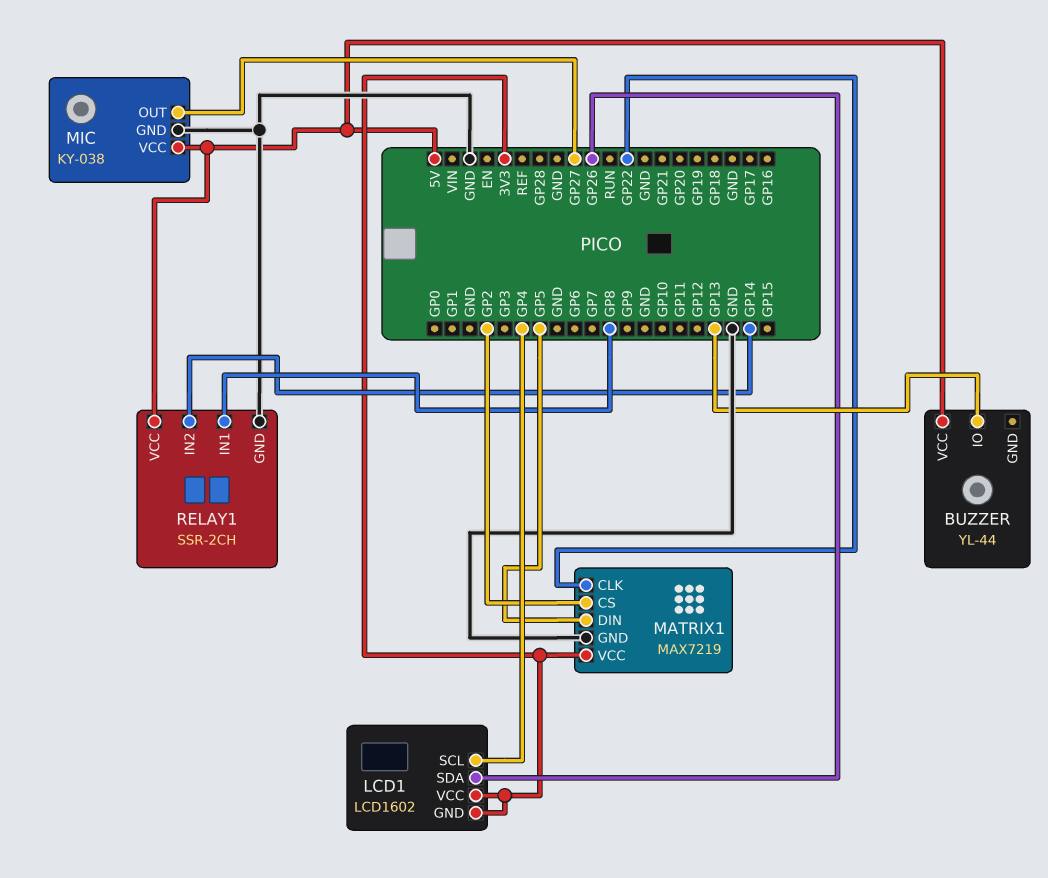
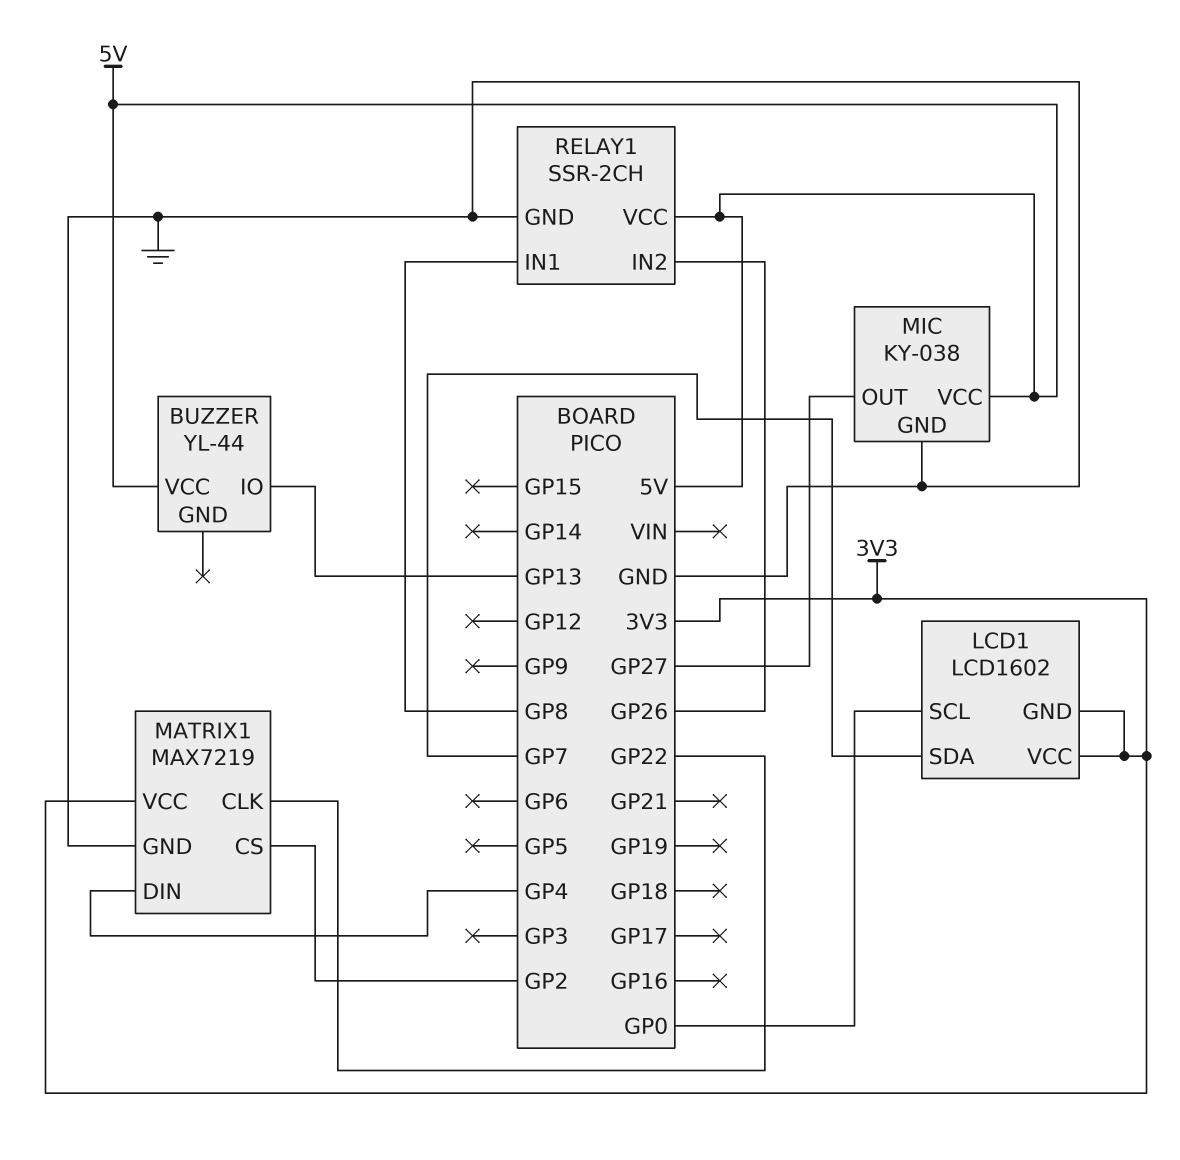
LCD1 pin SCL: GP4 -> GP0
LCD1 pin SDA: GP26 -> GP7
MATRIX1 pin DIN: GP5 -> GP4
RELAY1 pin IN2: GP14 -> GP26

